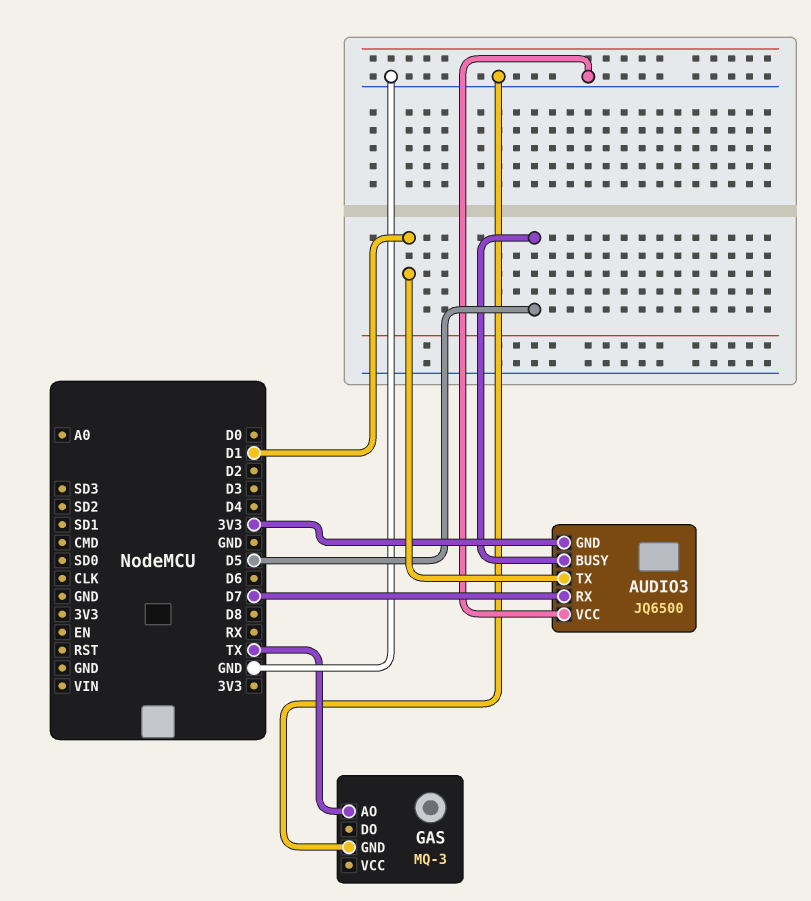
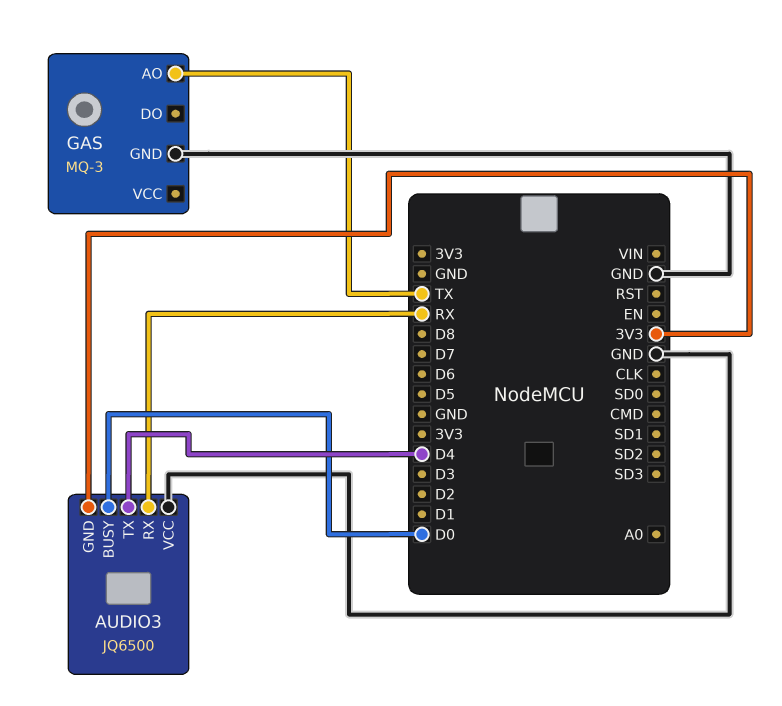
AUDIO3 pin BUSY: D5 -> D0
AUDIO3 pin RX: D7 -> RX
AUDIO3 pin TX: D1 -> D4

